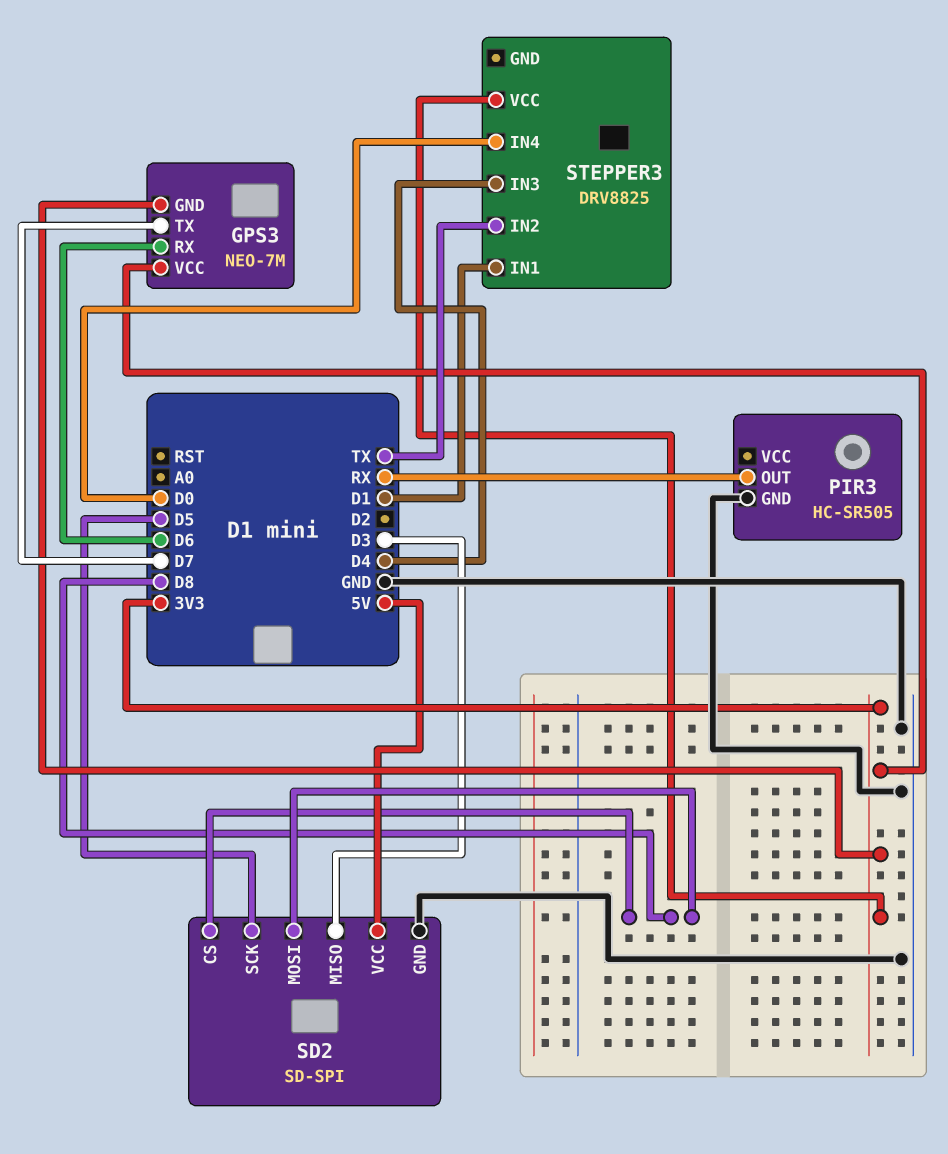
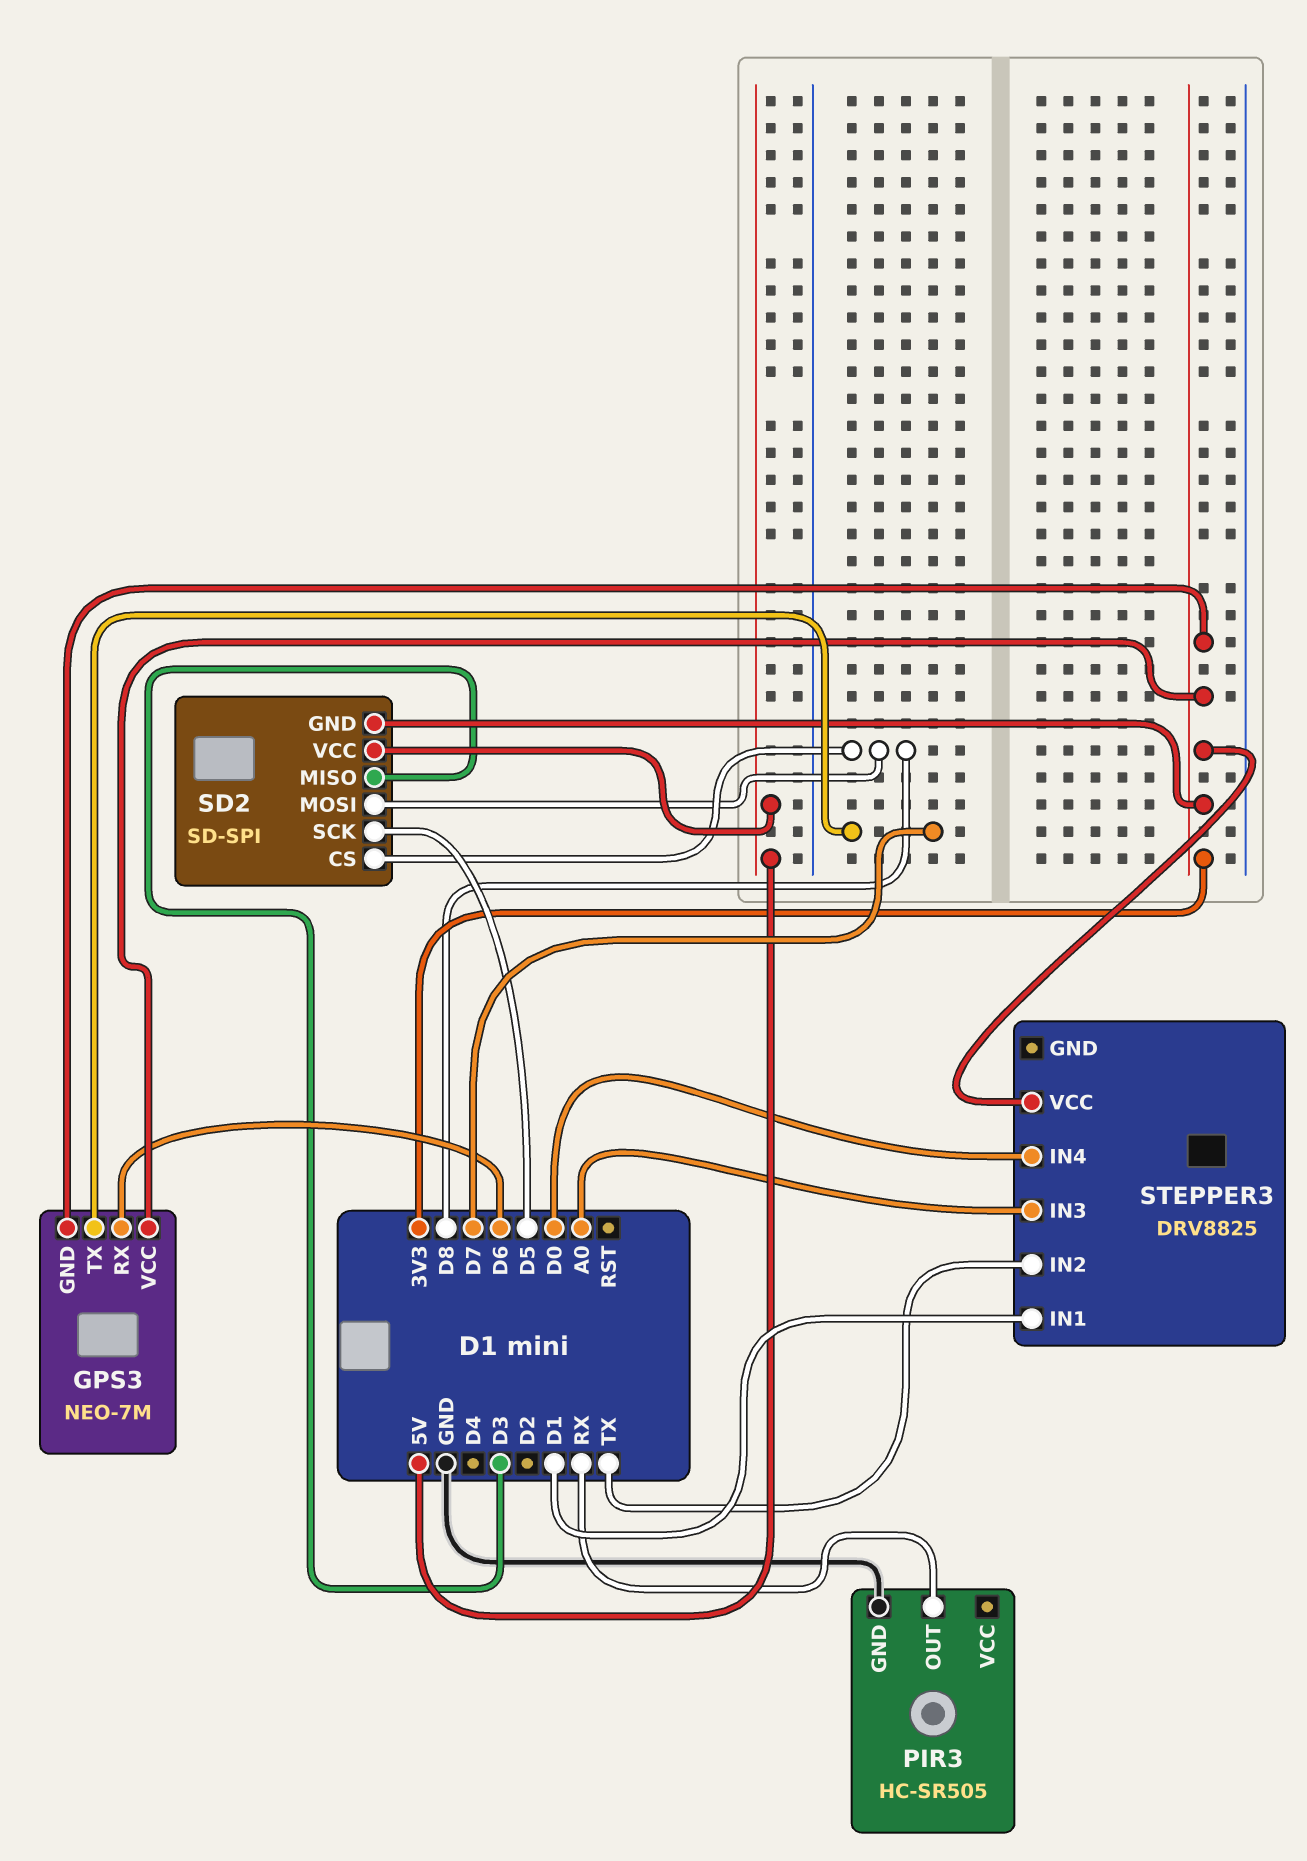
SD2 pin GND: GND -> 3V3
STEPPER3 pin IN3: D4 -> A0

